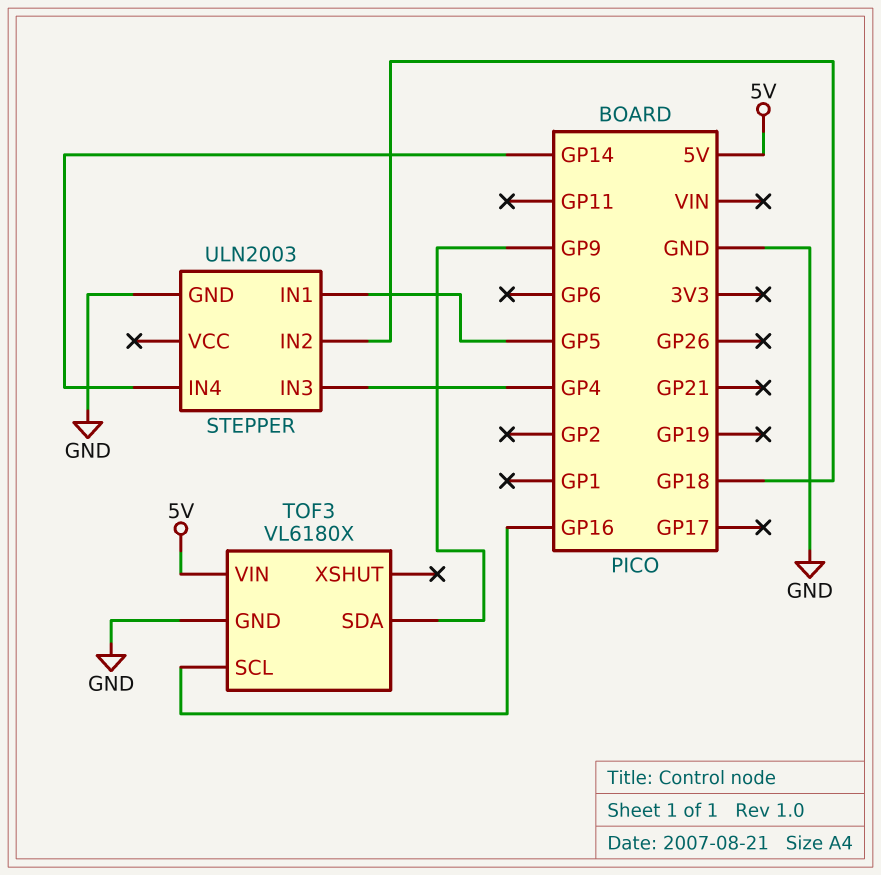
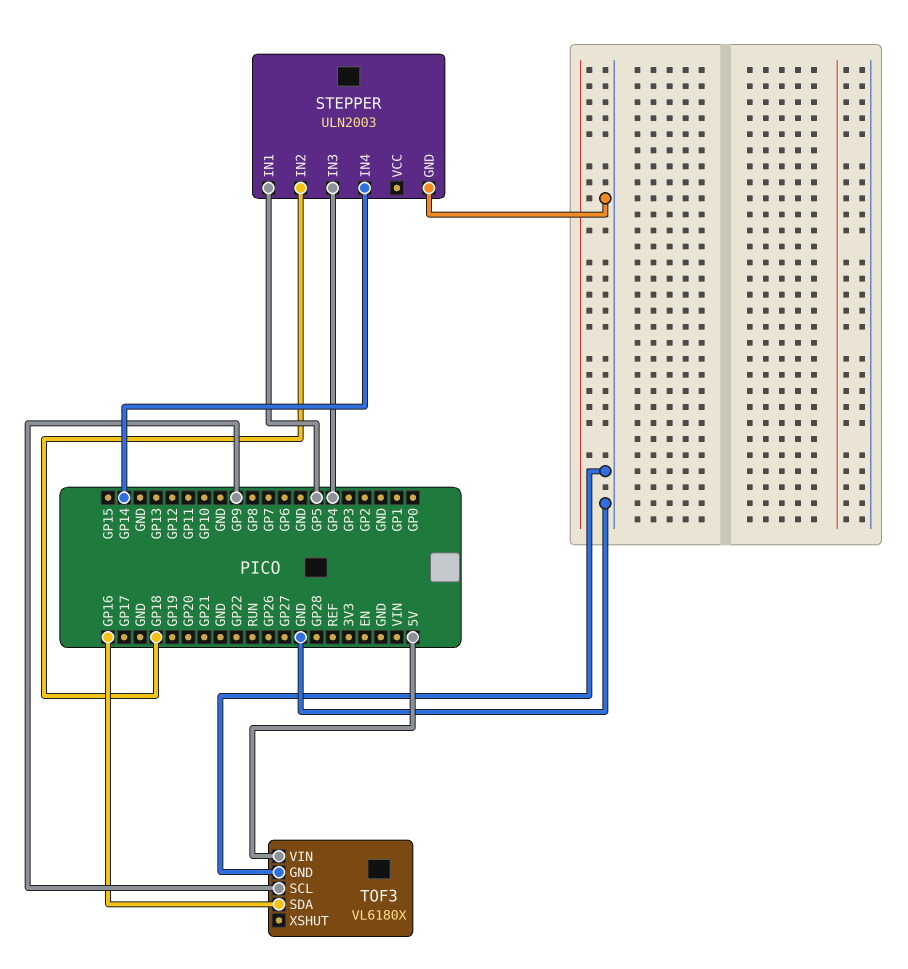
TOF3 pin SCL: GP16 -> GP9
TOF3 pin SDA: GP9 -> GP16

